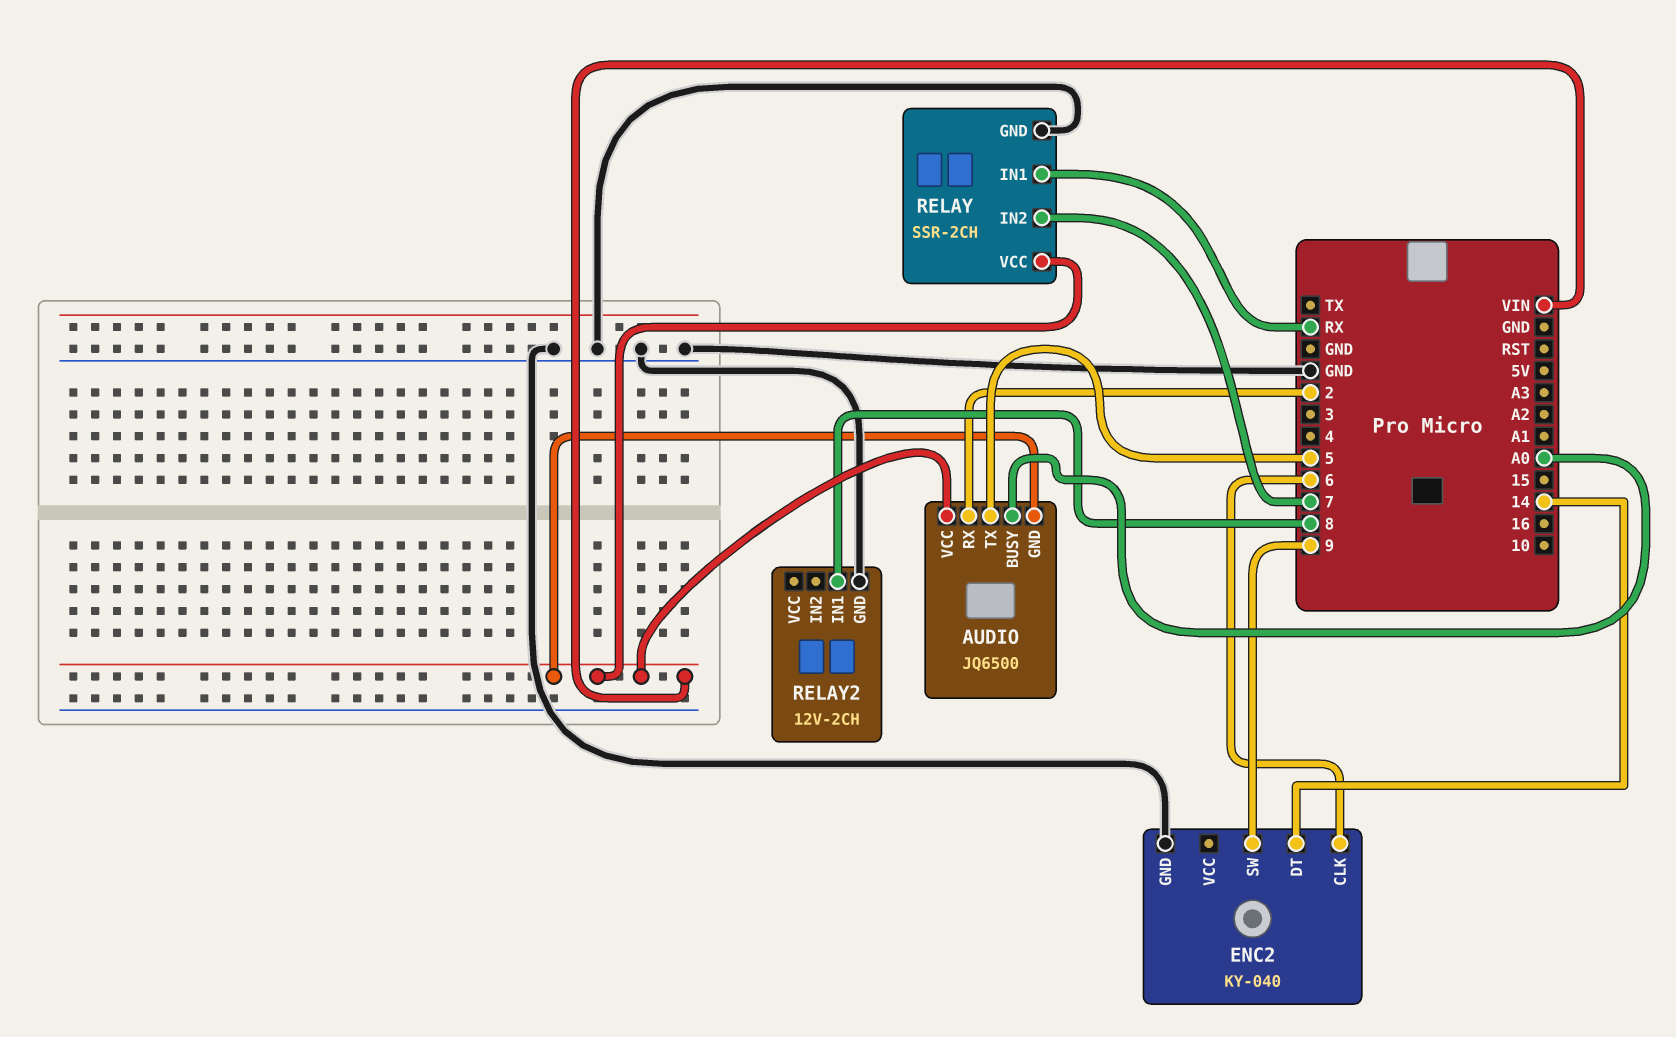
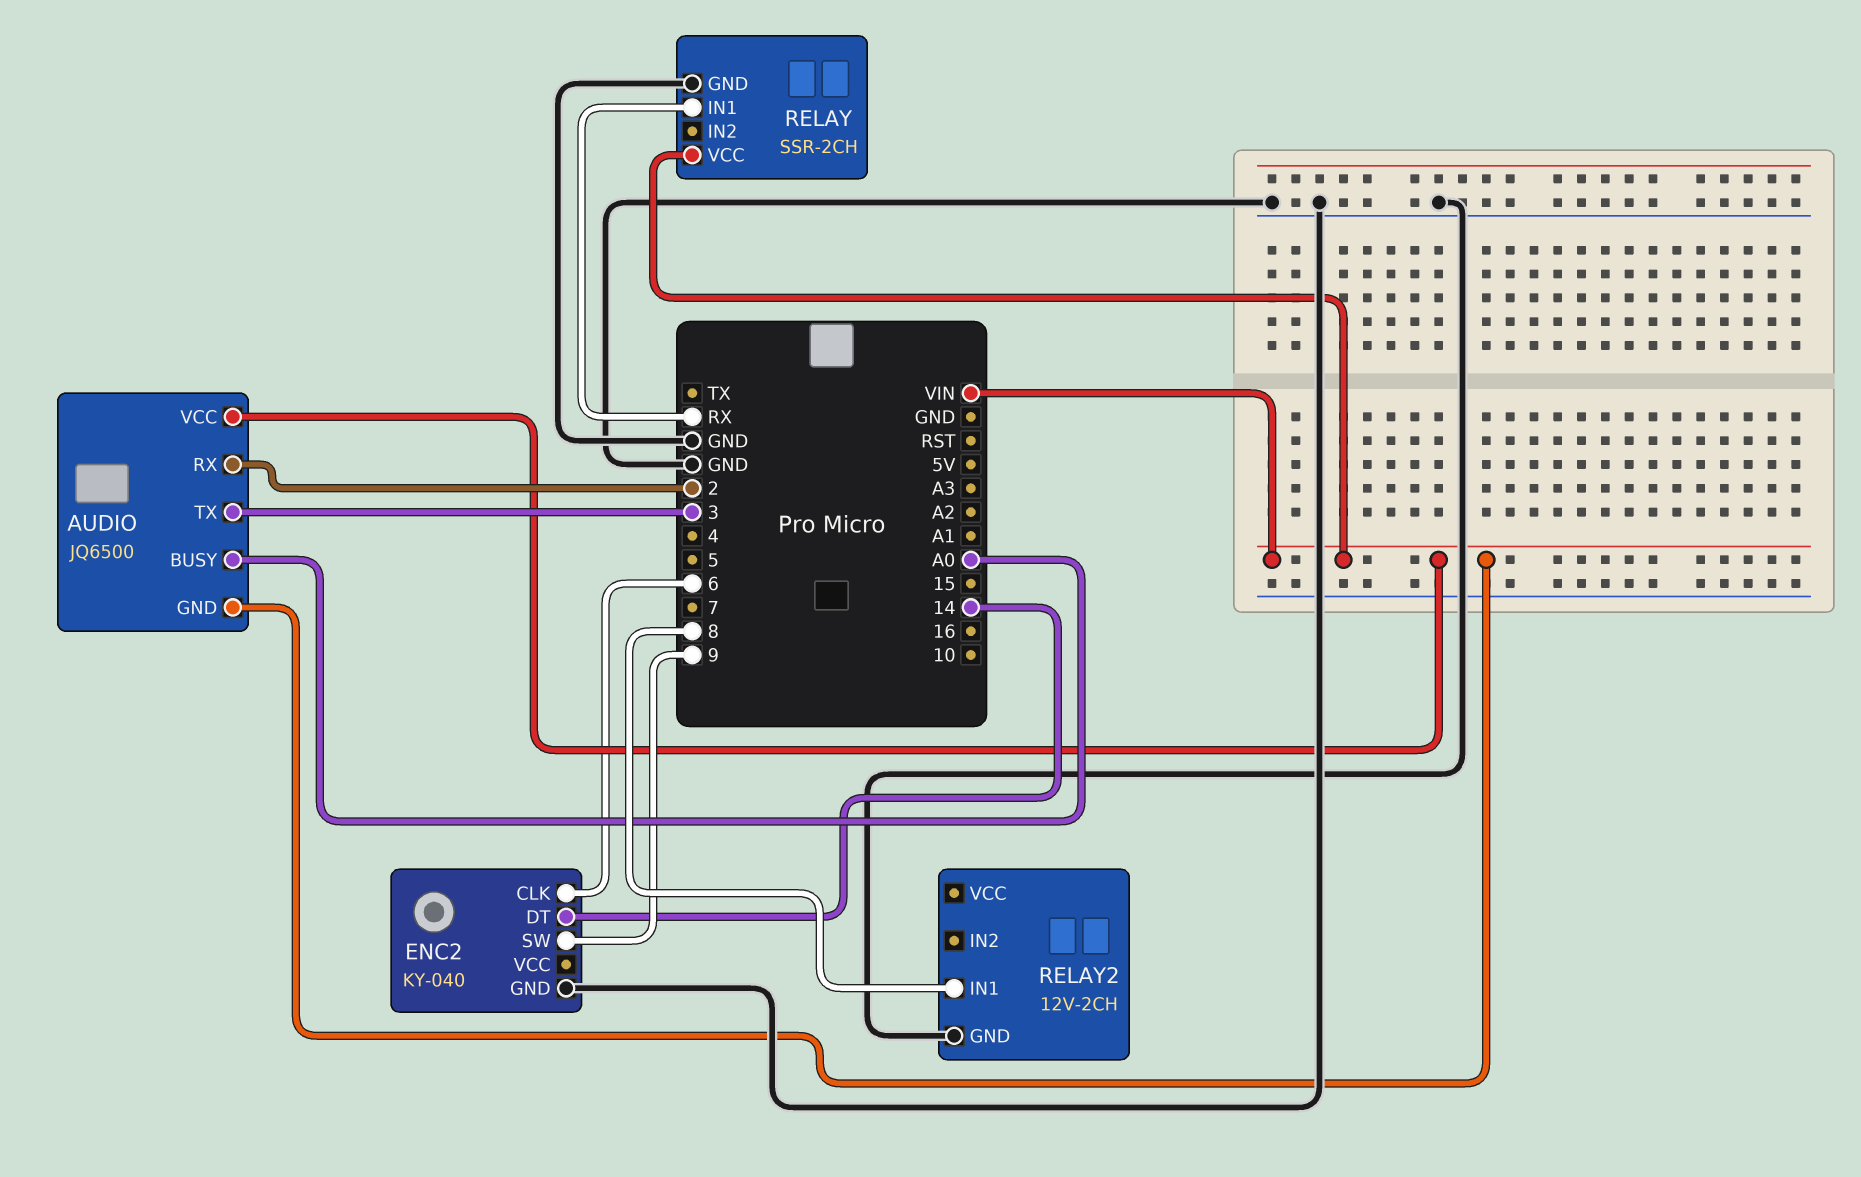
AUDIO pin TX: 5 -> 3
RELAY pin IN2: 7 -> none

